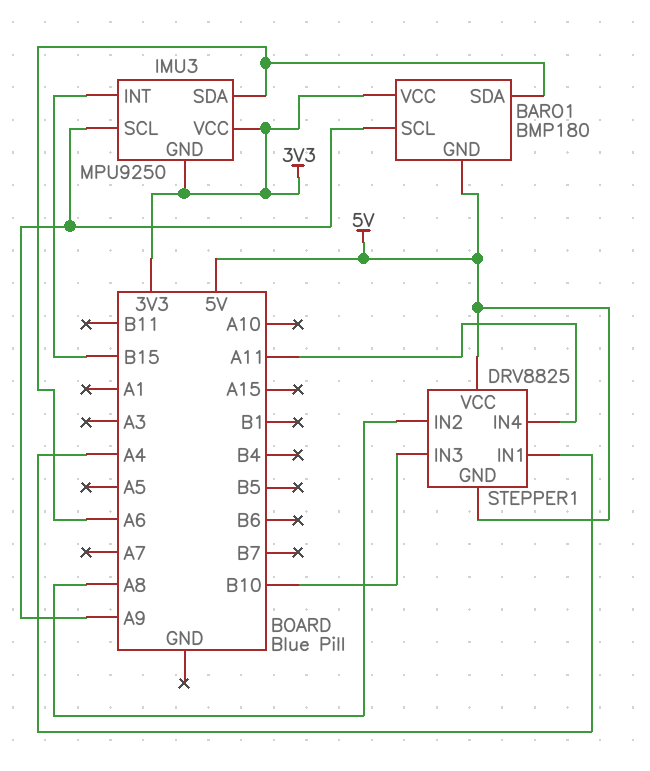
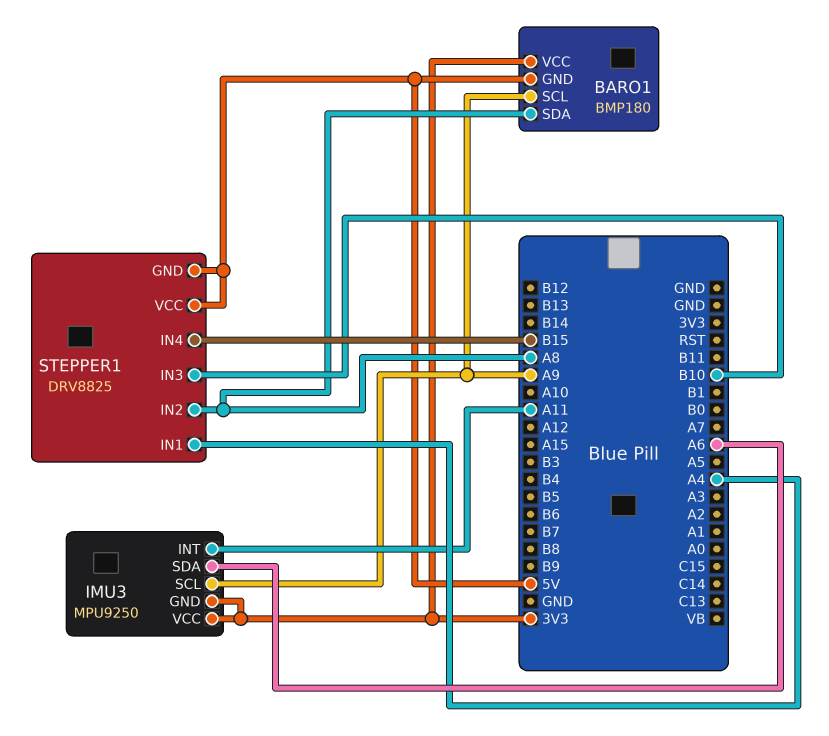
BARO1 pin SDA: A6 -> A8
IMU3 pin INT: B15 -> A11
STEPPER1 pin IN4: A11 -> B15

